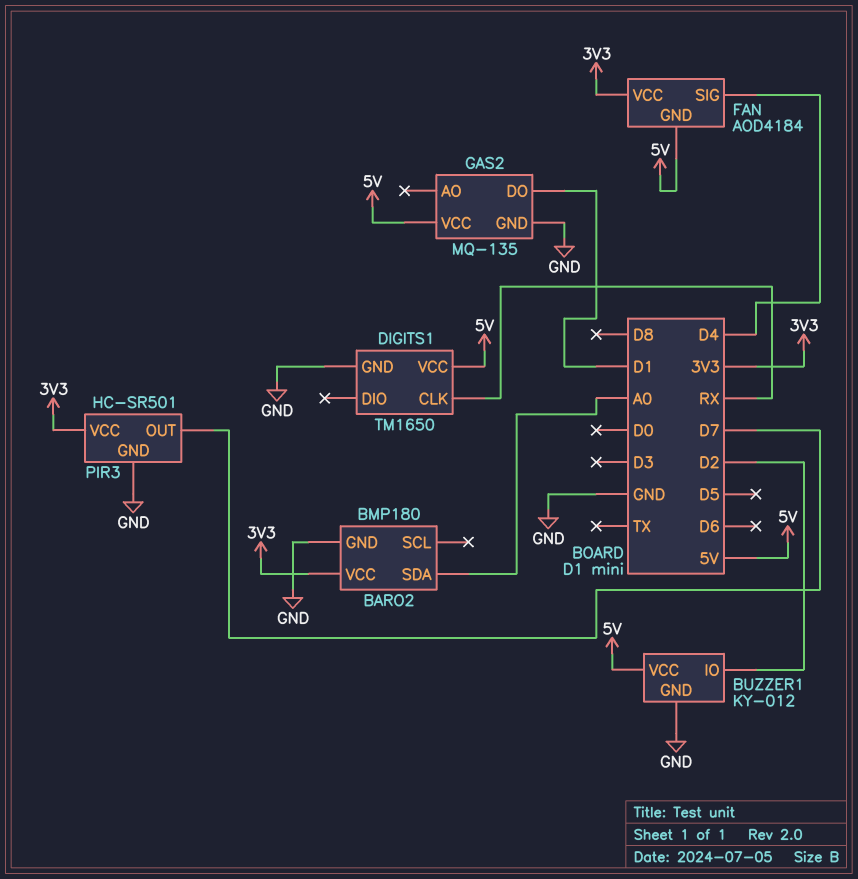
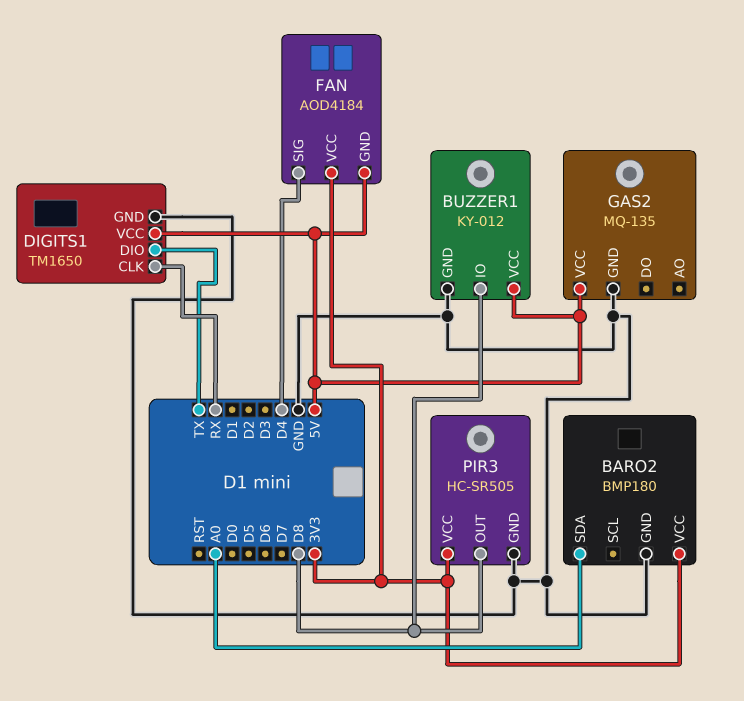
BUZZER1 pin IO: D2 -> D8
DIGITS1 pin DIO: none -> TX
GAS2 pin DO: D1 -> none
PIR3: HC-SR501 -> HC-SR505
PIR3 pin OUT: D7 -> D8

